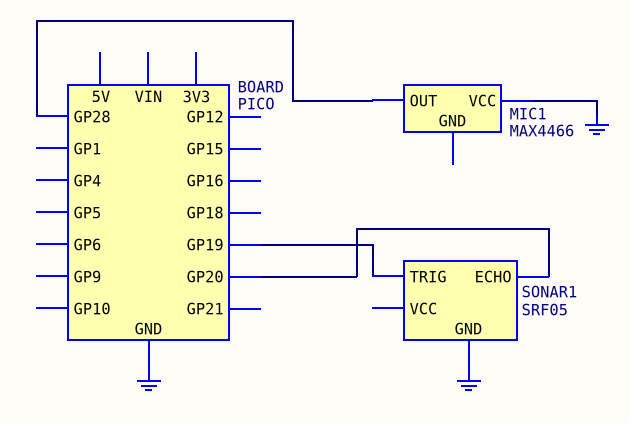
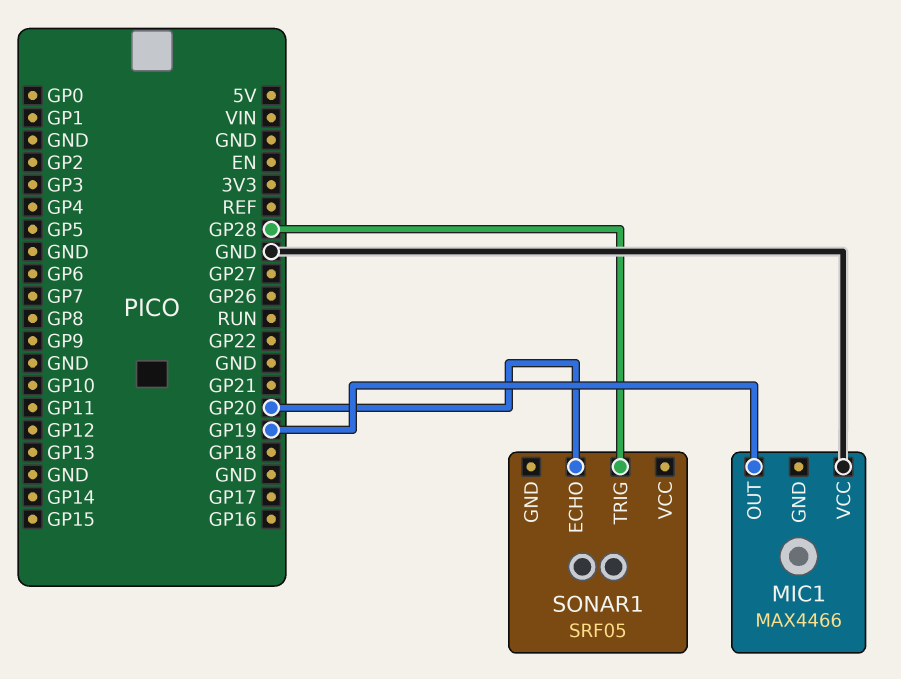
MIC1 pin OUT: GP28 -> GP19
SONAR1 pin GND: GND -> none
SONAR1 pin TRIG: GP19 -> GP28

